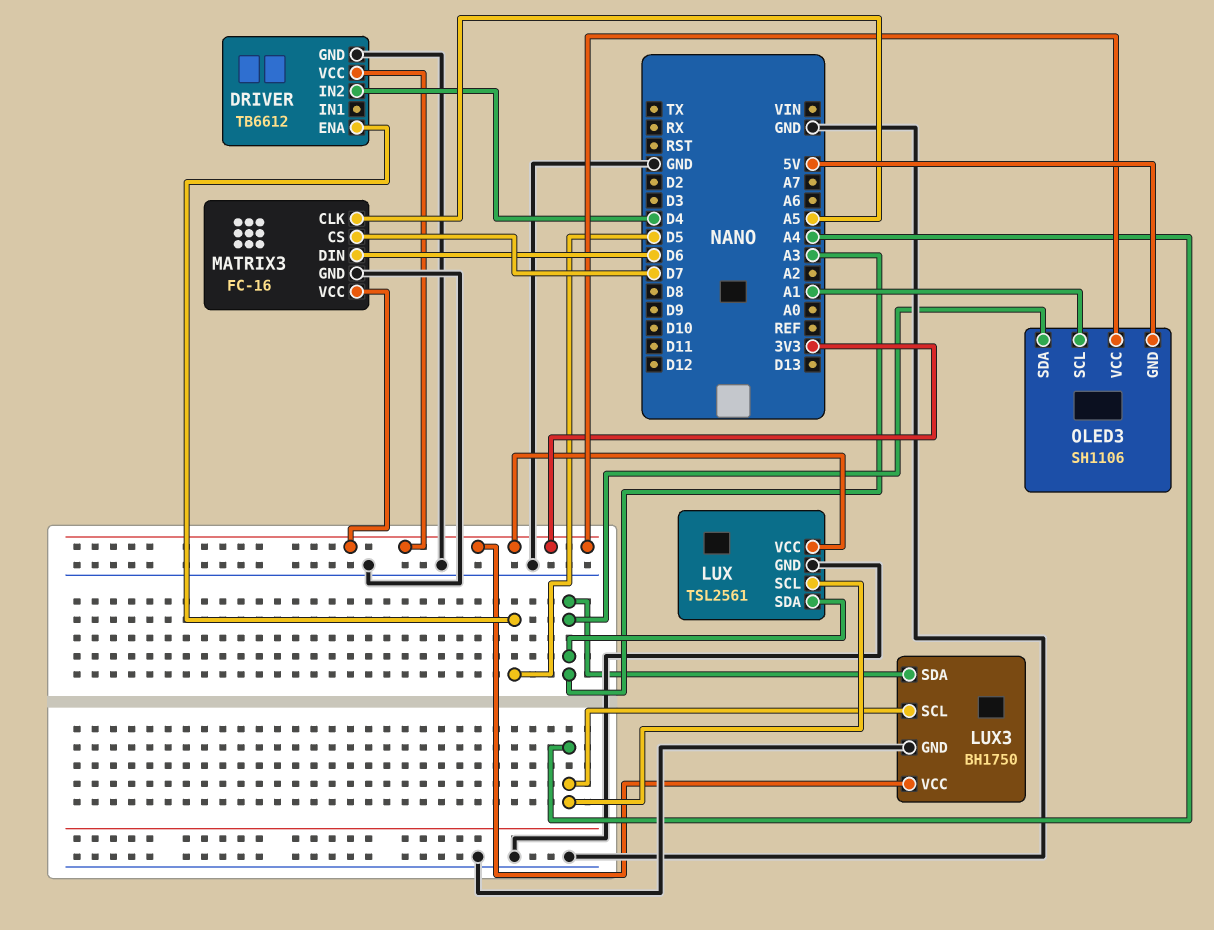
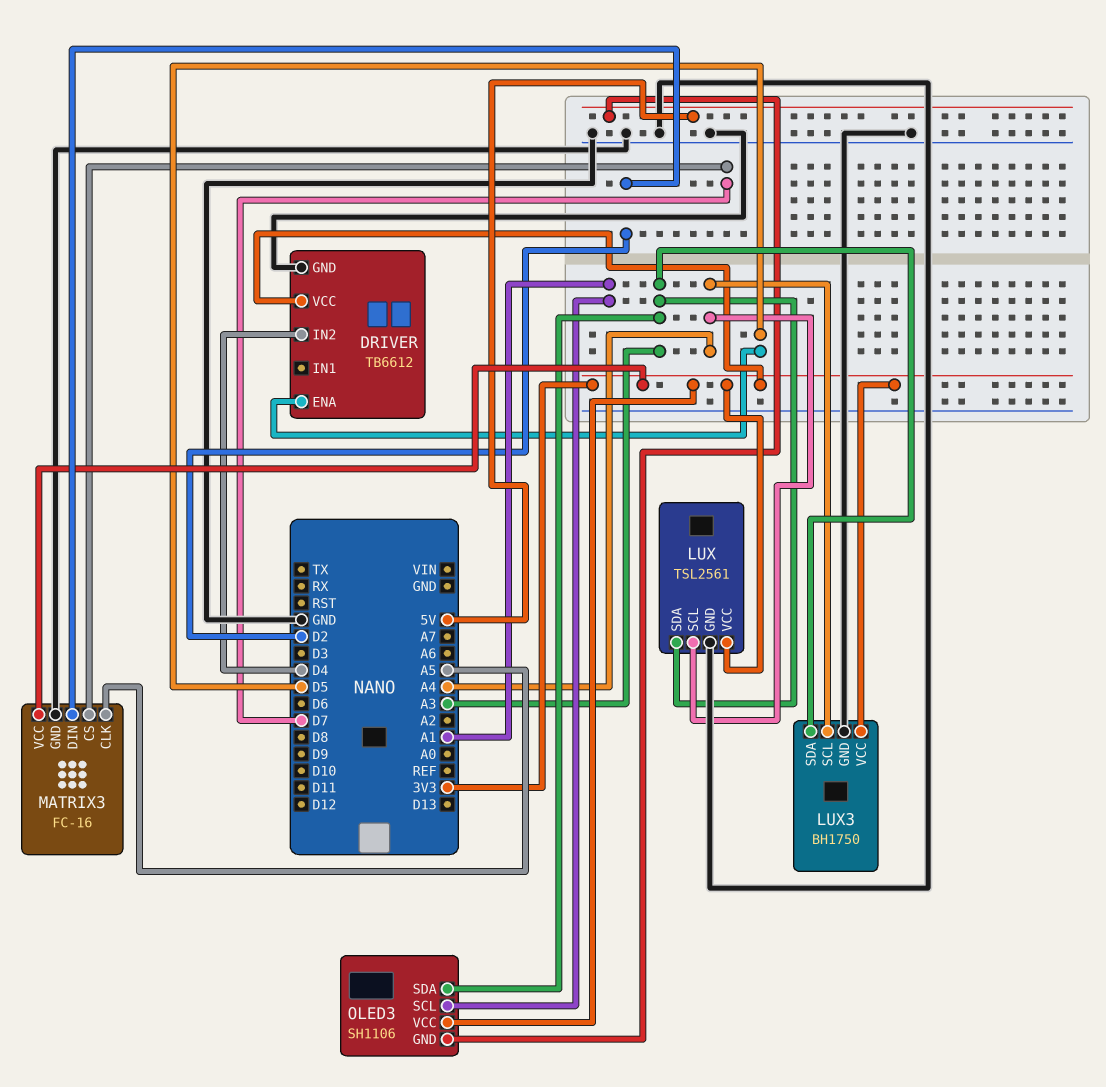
MATRIX3 pin DIN: D6 -> D2

